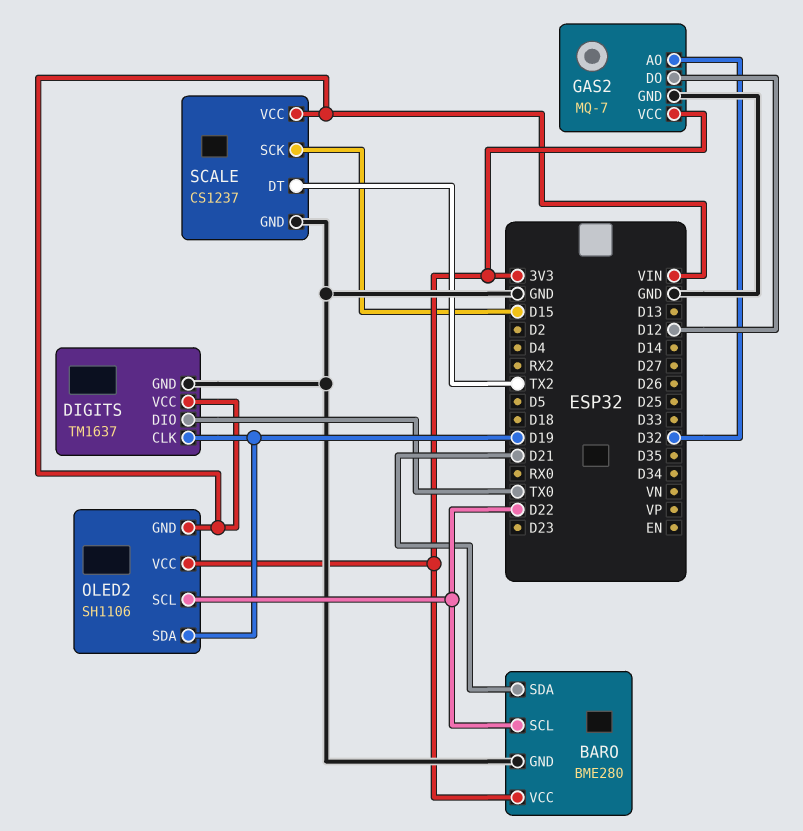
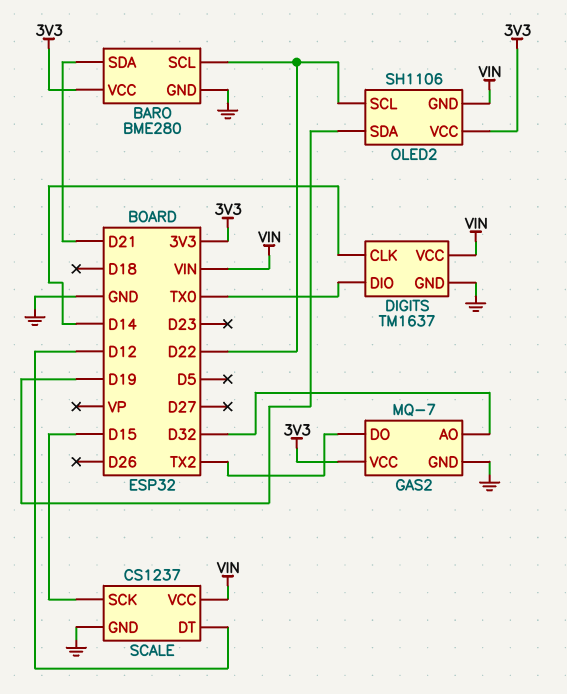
DIGITS pin CLK: D19 -> D14
GAS2 pin DO: D12 -> TX2
SCALE pin DT: TX2 -> D12

